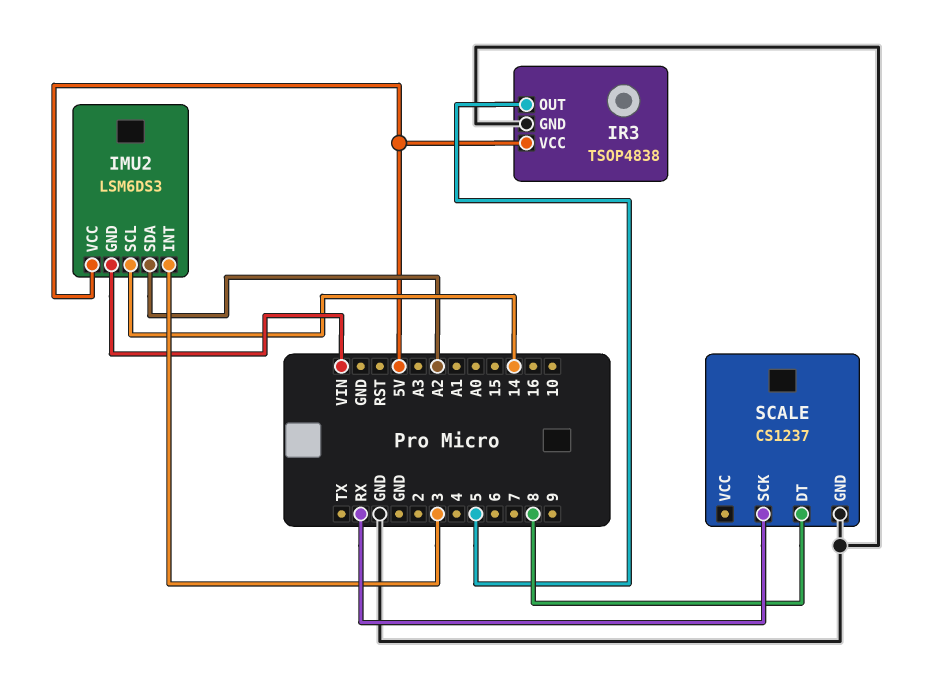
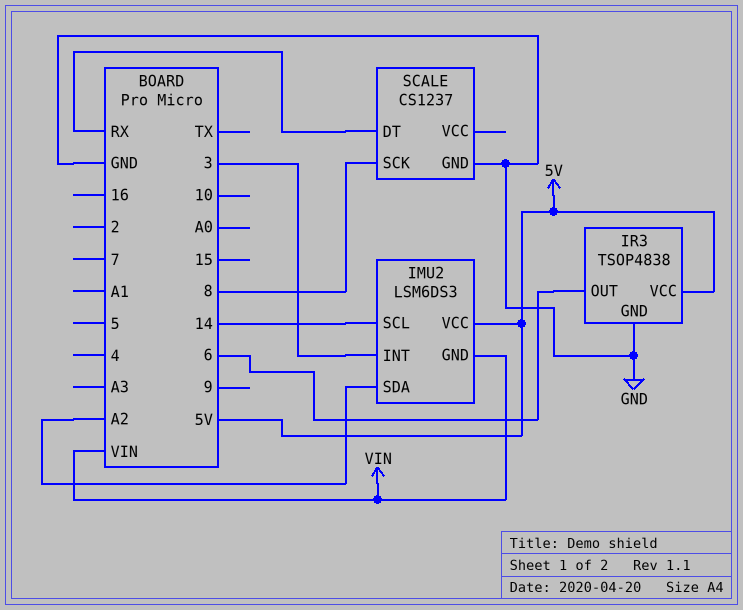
IR3 pin OUT: 5 -> 6
SCALE pin DT: 8 -> RX
SCALE pin SCK: RX -> 8

